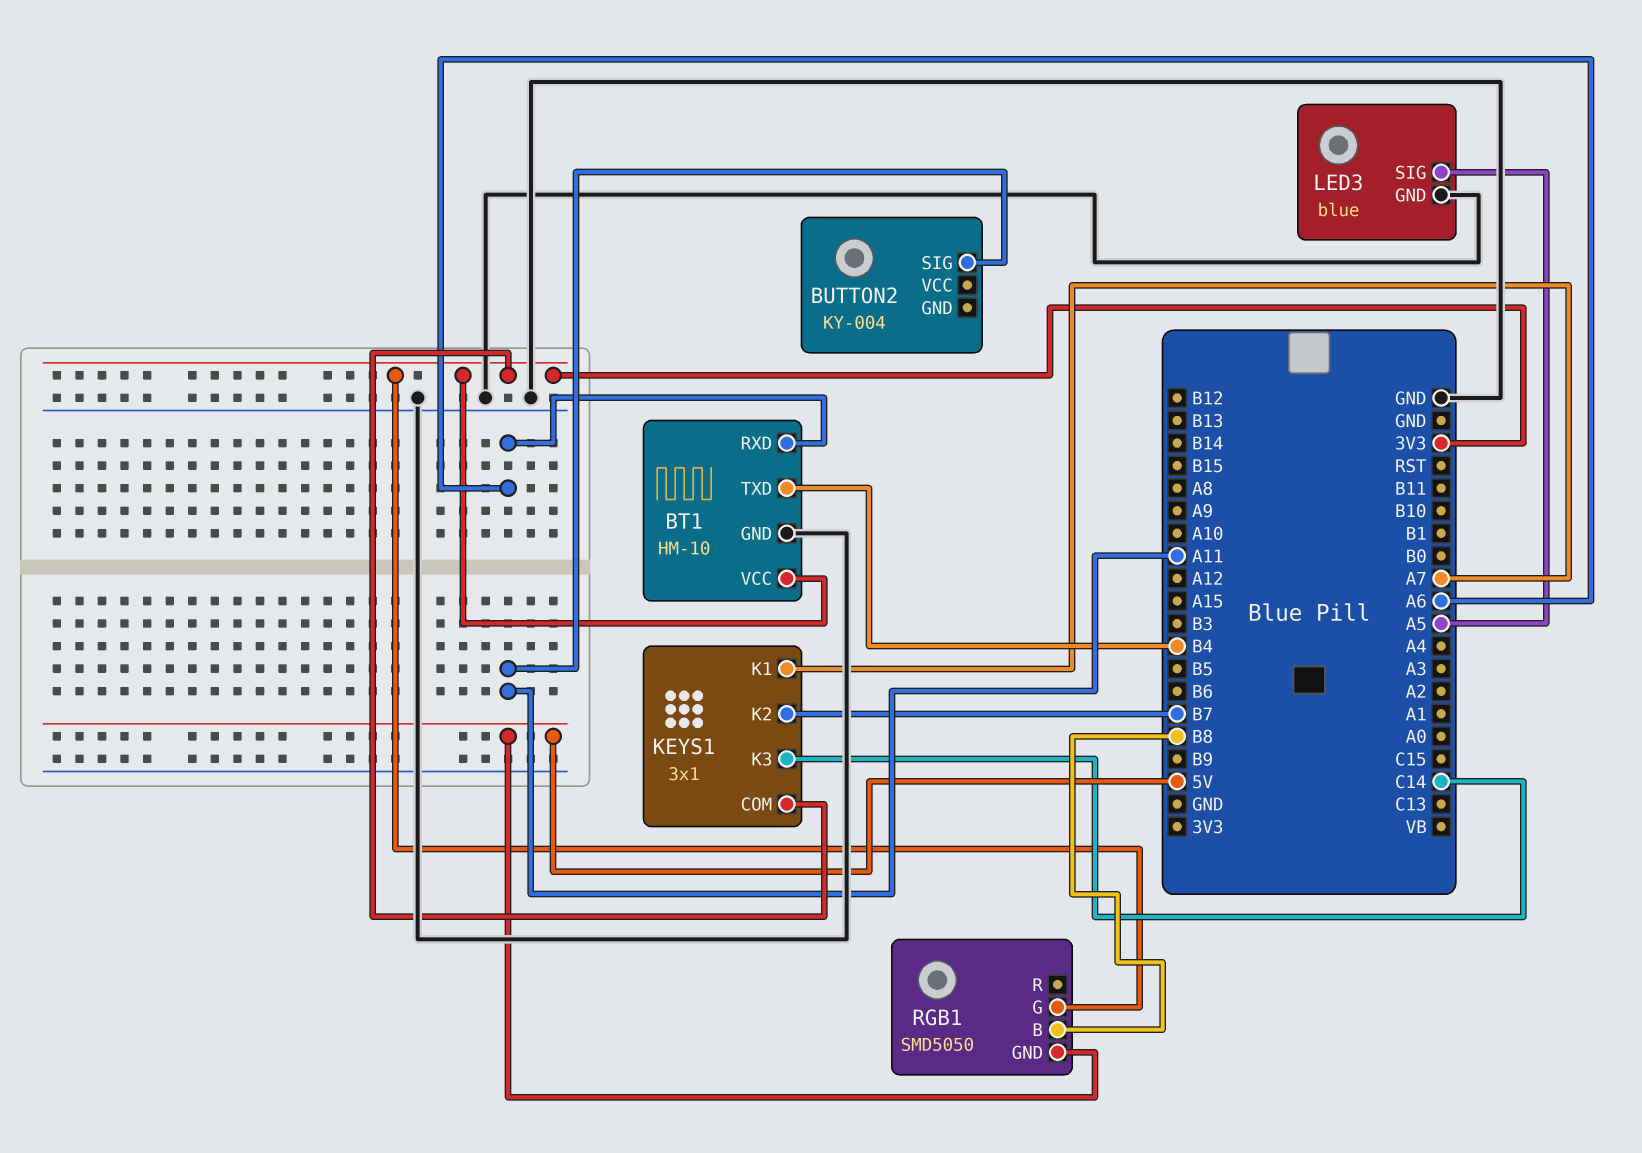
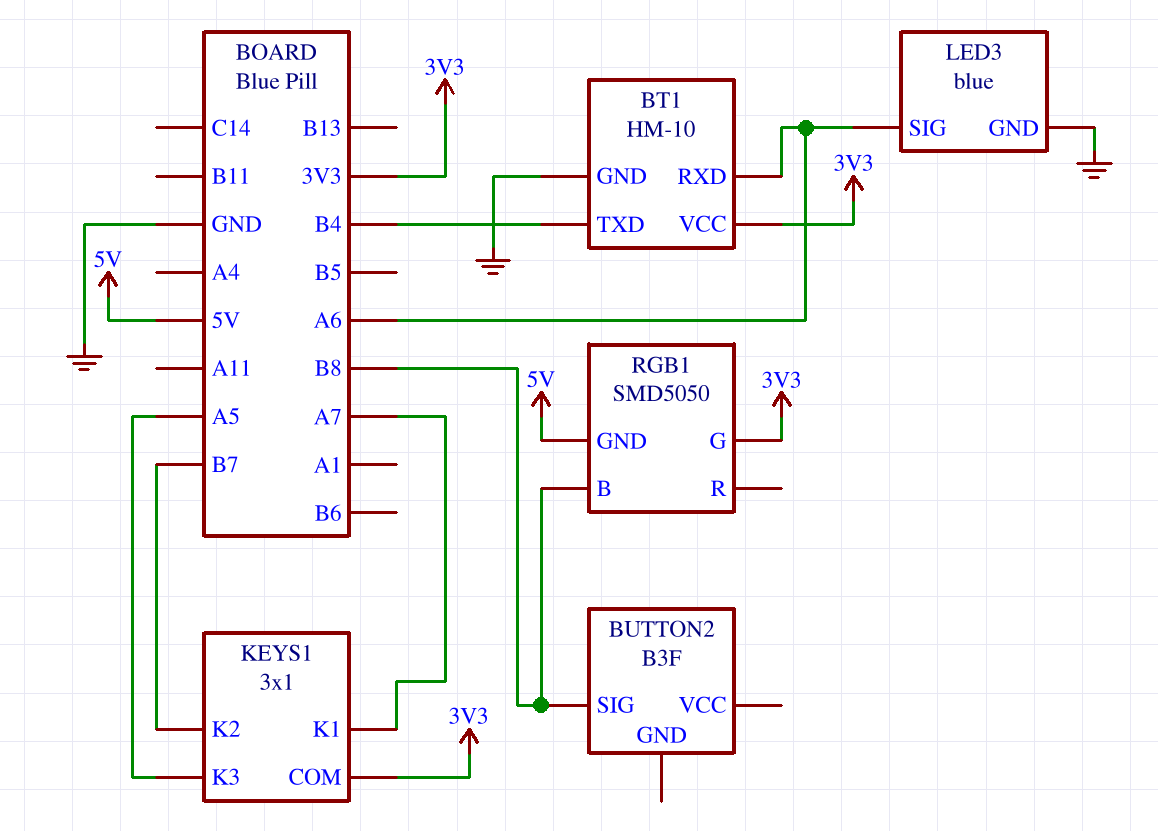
BUTTON2: KY-004 -> B3F
BUTTON2 pin SIG: A11 -> B8
KEYS1 pin K3: C14 -> A5
LED3 pin SIG: A5 -> A6

